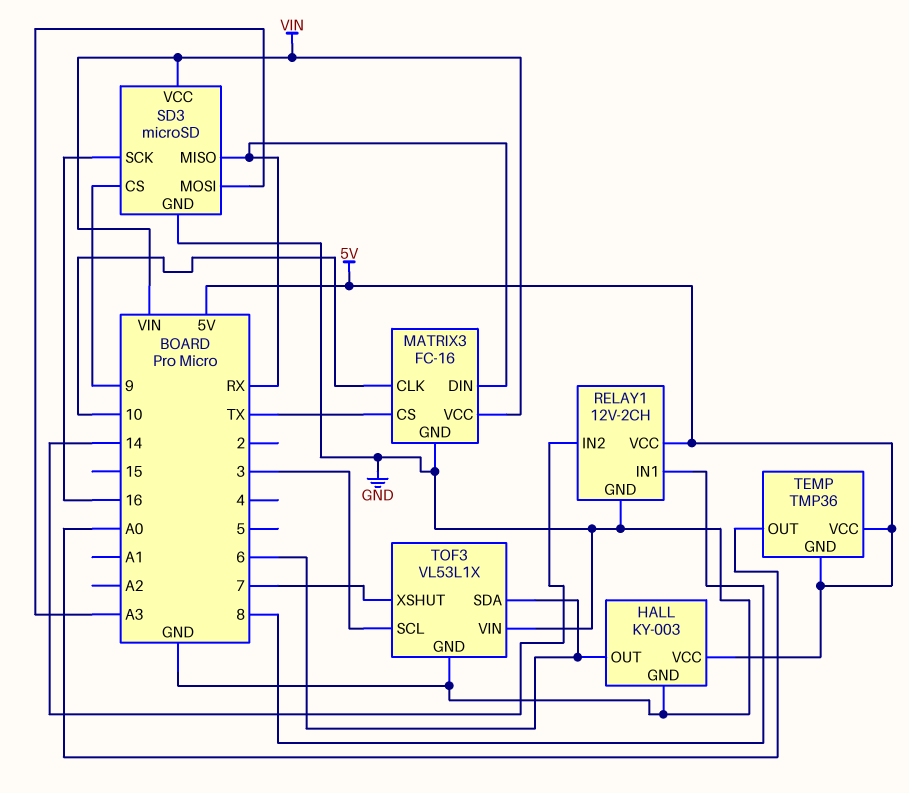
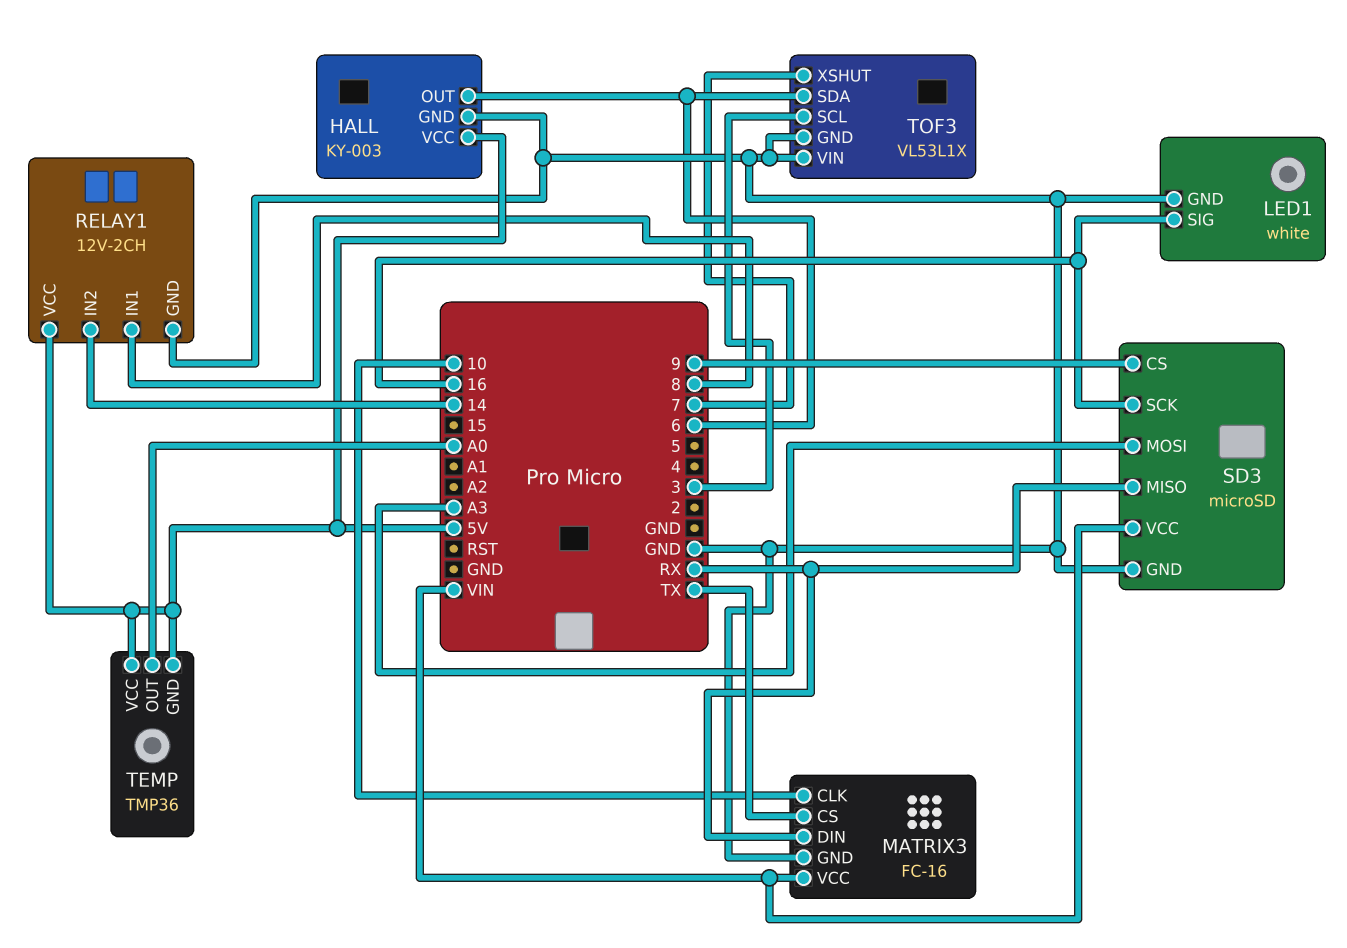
LED1: none -> white
LED1 pin GND: none -> GND
LED1 pin SIG: none -> 16

